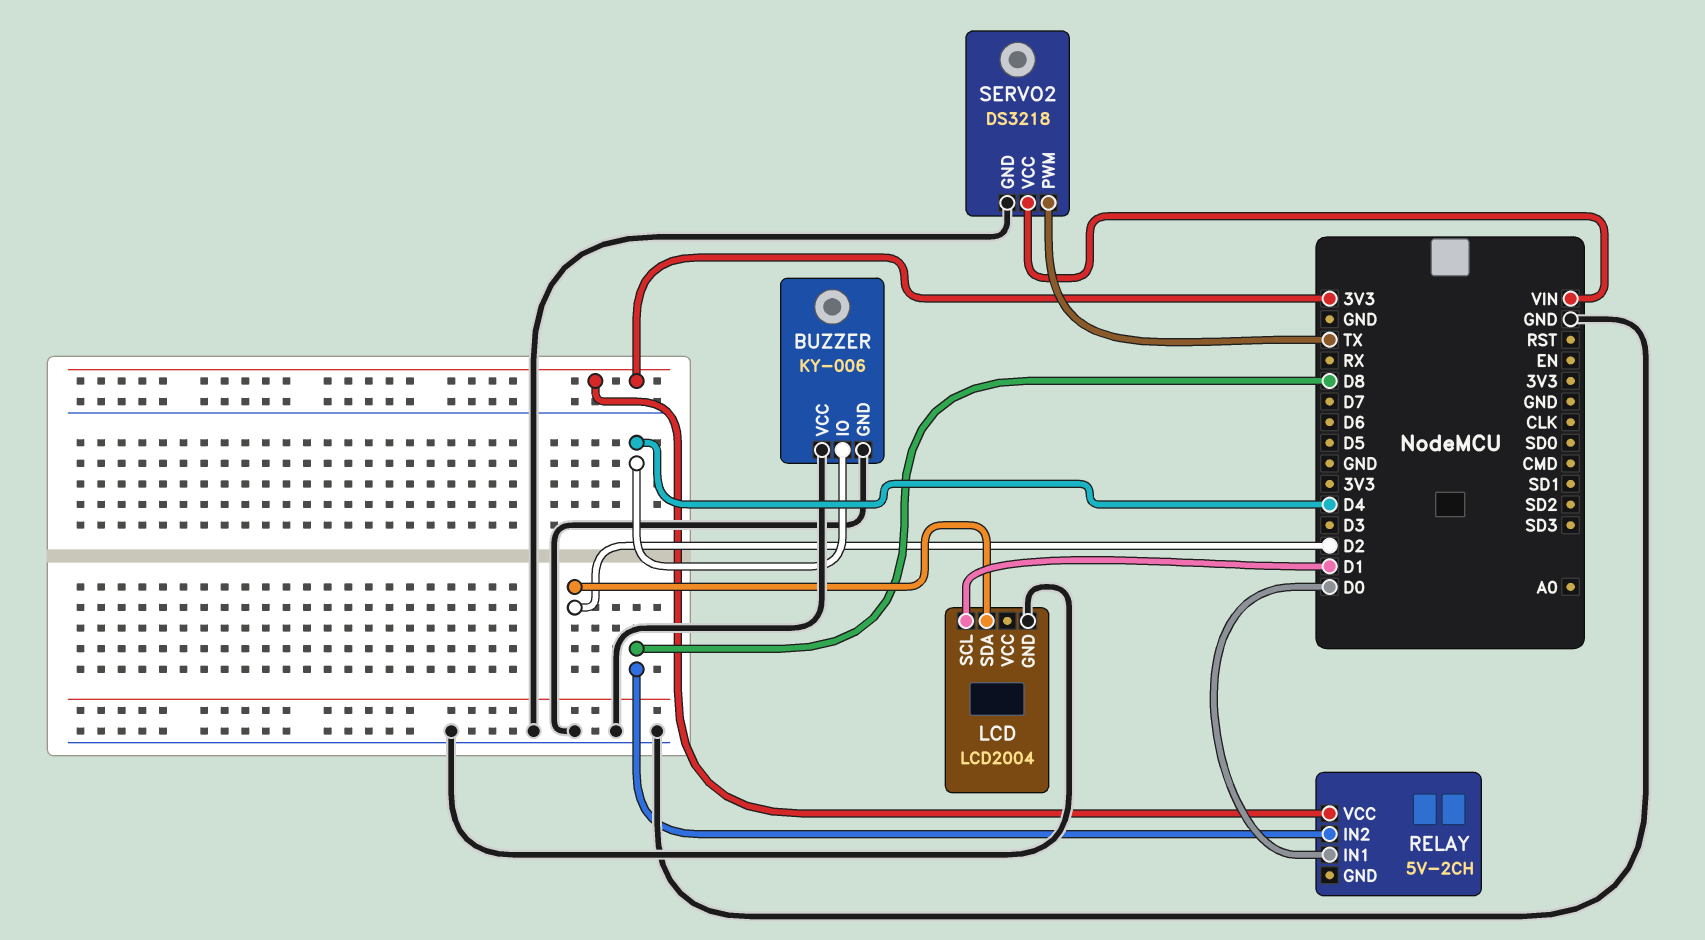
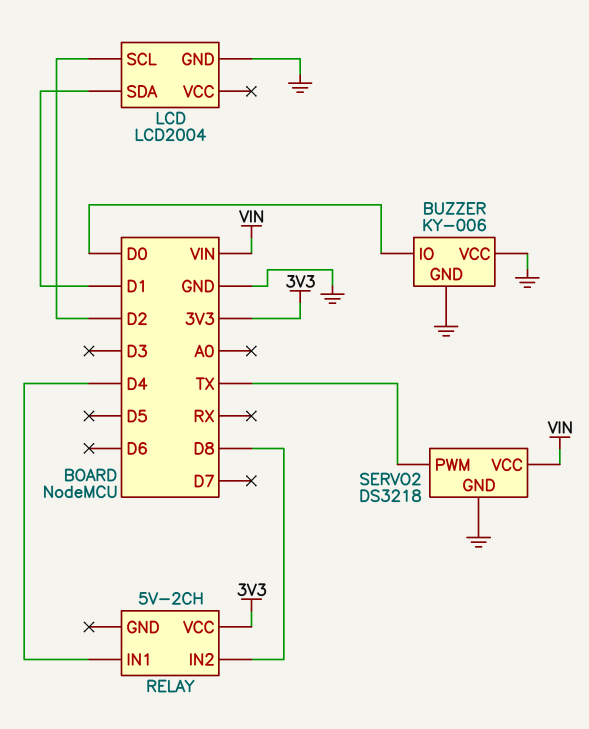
BUZZER pin IO: D4 -> D0
LCD pin SCL: D1 -> D2
LCD pin SDA: D2 -> D1
RELAY pin IN1: D0 -> D4

